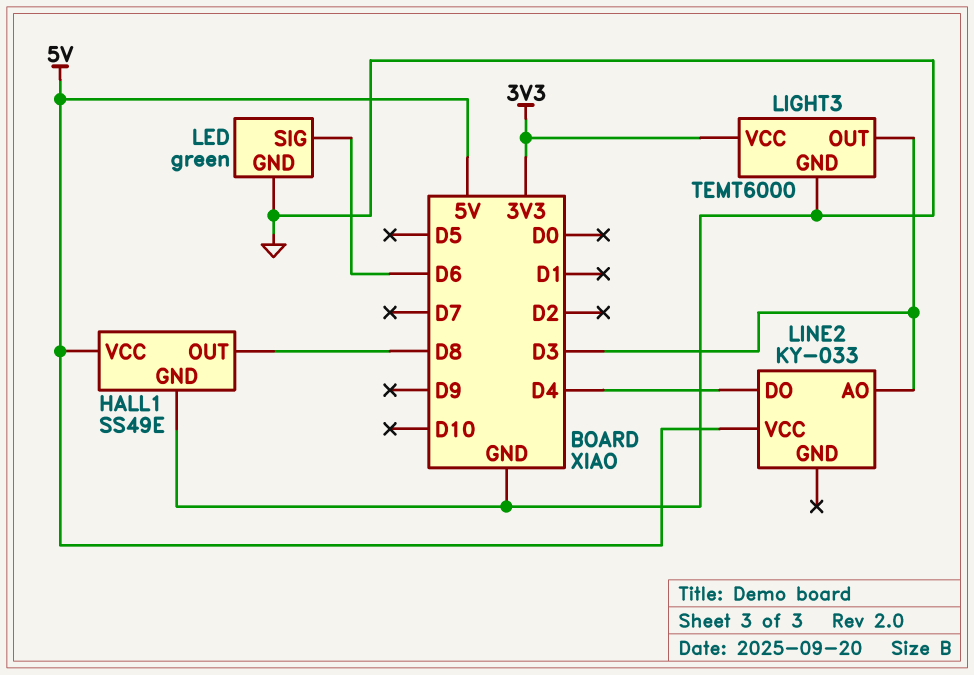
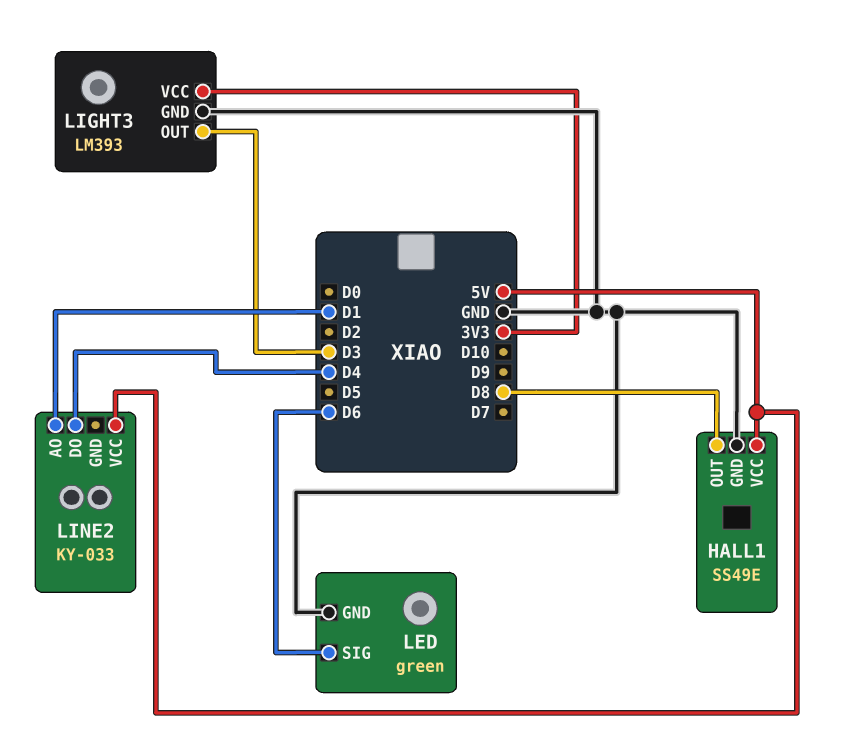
LIGHT3: TEMT6000 -> LM393
LINE2 pin AO: D3 -> D1

